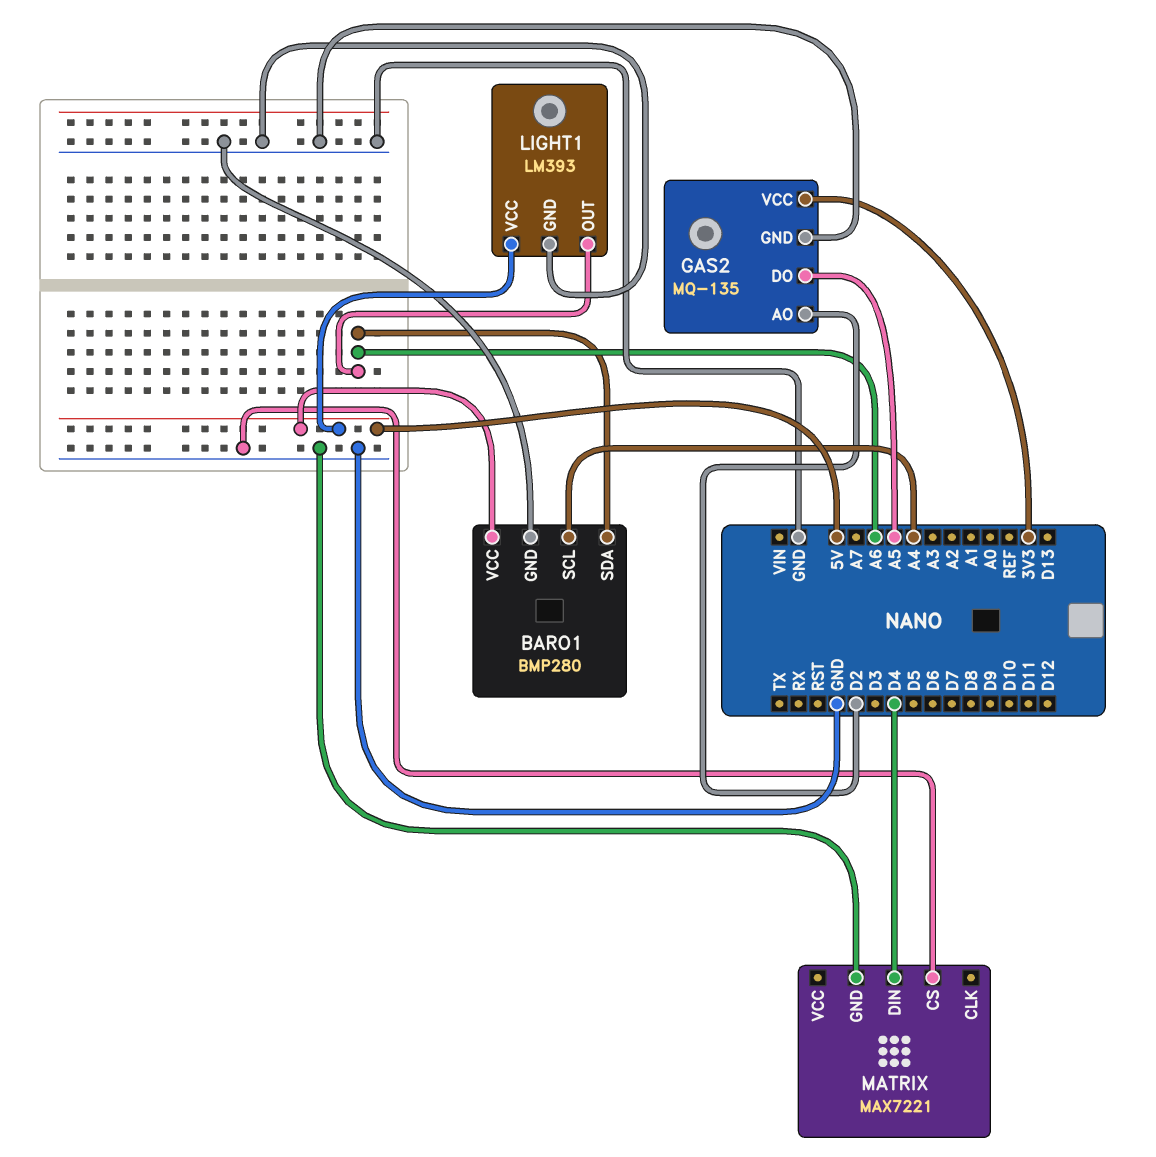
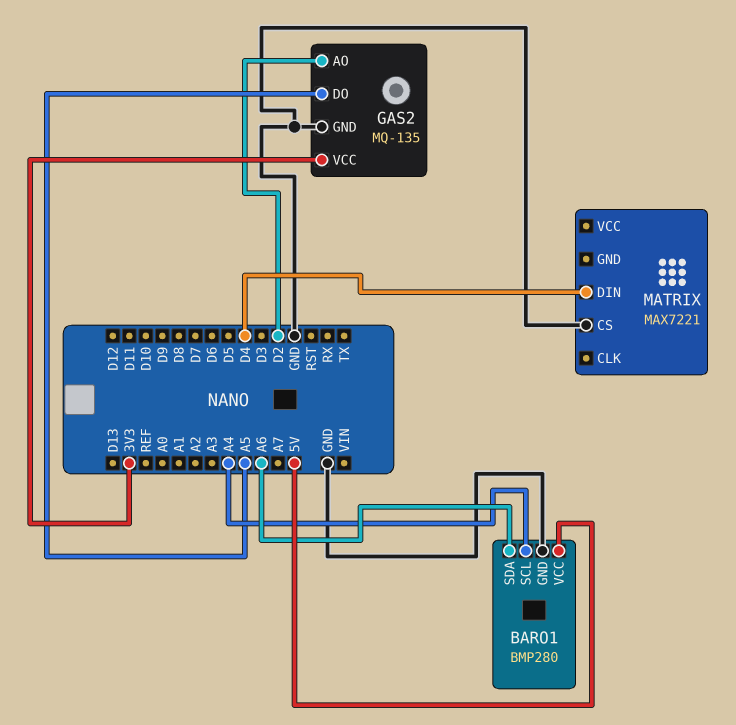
LIGHT1: LM393 -> none
LIGHT1 pin GND: GND -> none
LIGHT1 pin OUT: A6 -> none
LIGHT1 pin VCC: 5V -> none
MATRIX pin GND: GND -> none

